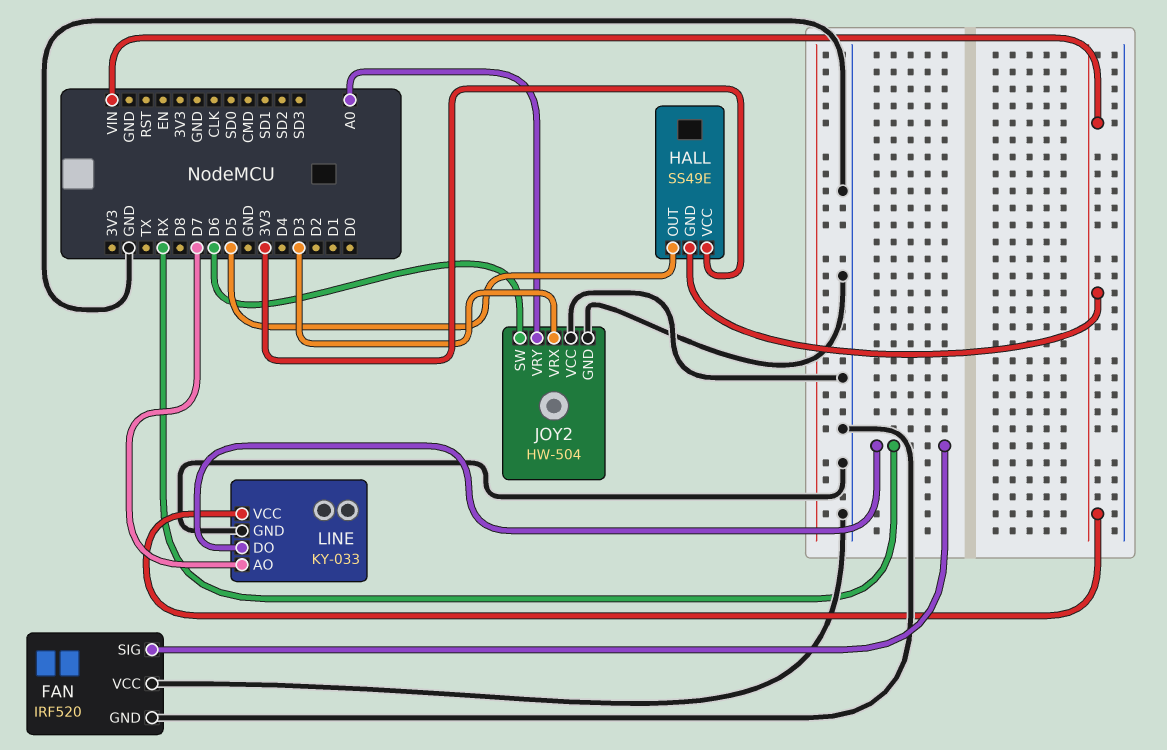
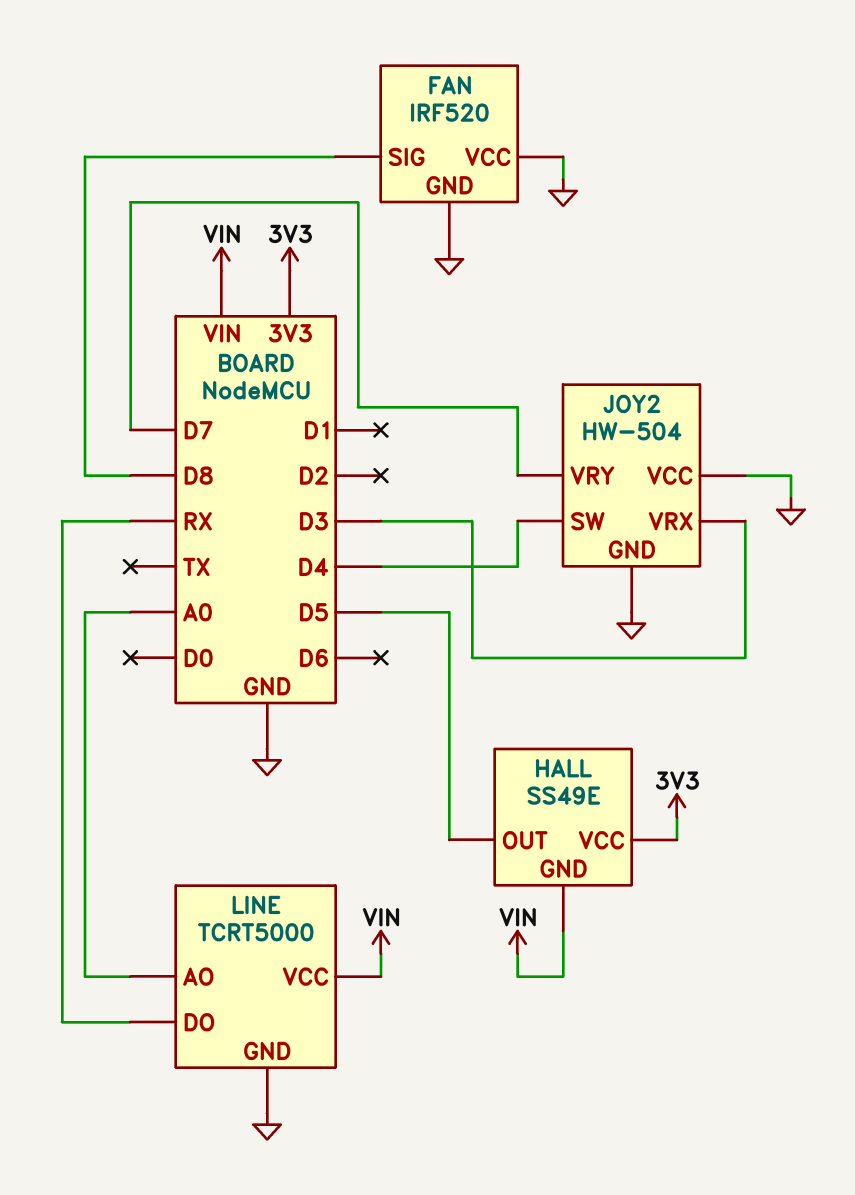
FAN pin SIG: RX -> D8
JOY2 pin SW: D6 -> D4
JOY2 pin VRY: A0 -> D7
LINE: KY-033 -> TCRT5000
LINE pin AO: D7 -> A0

